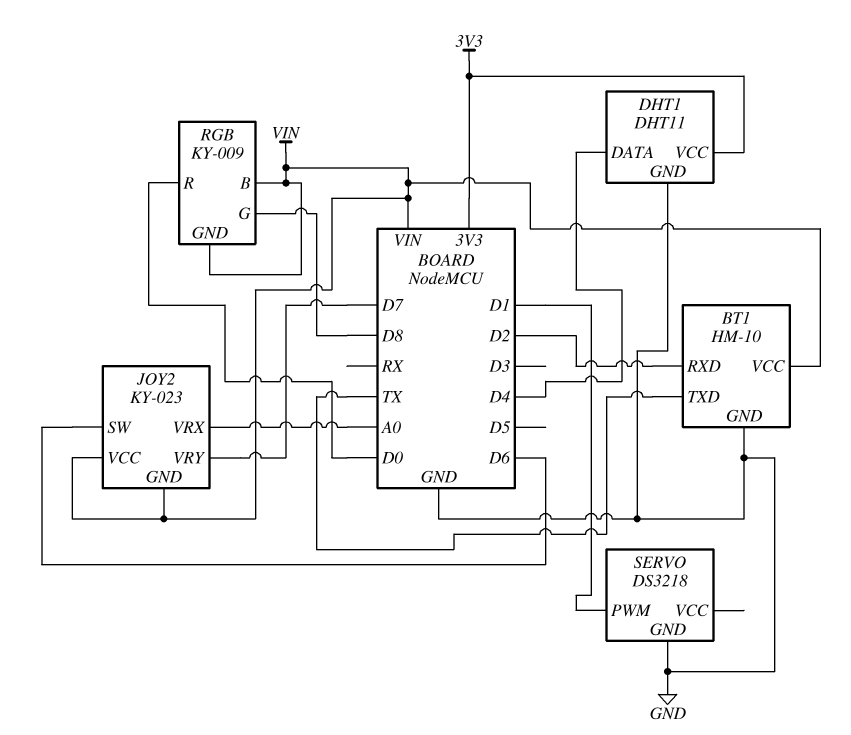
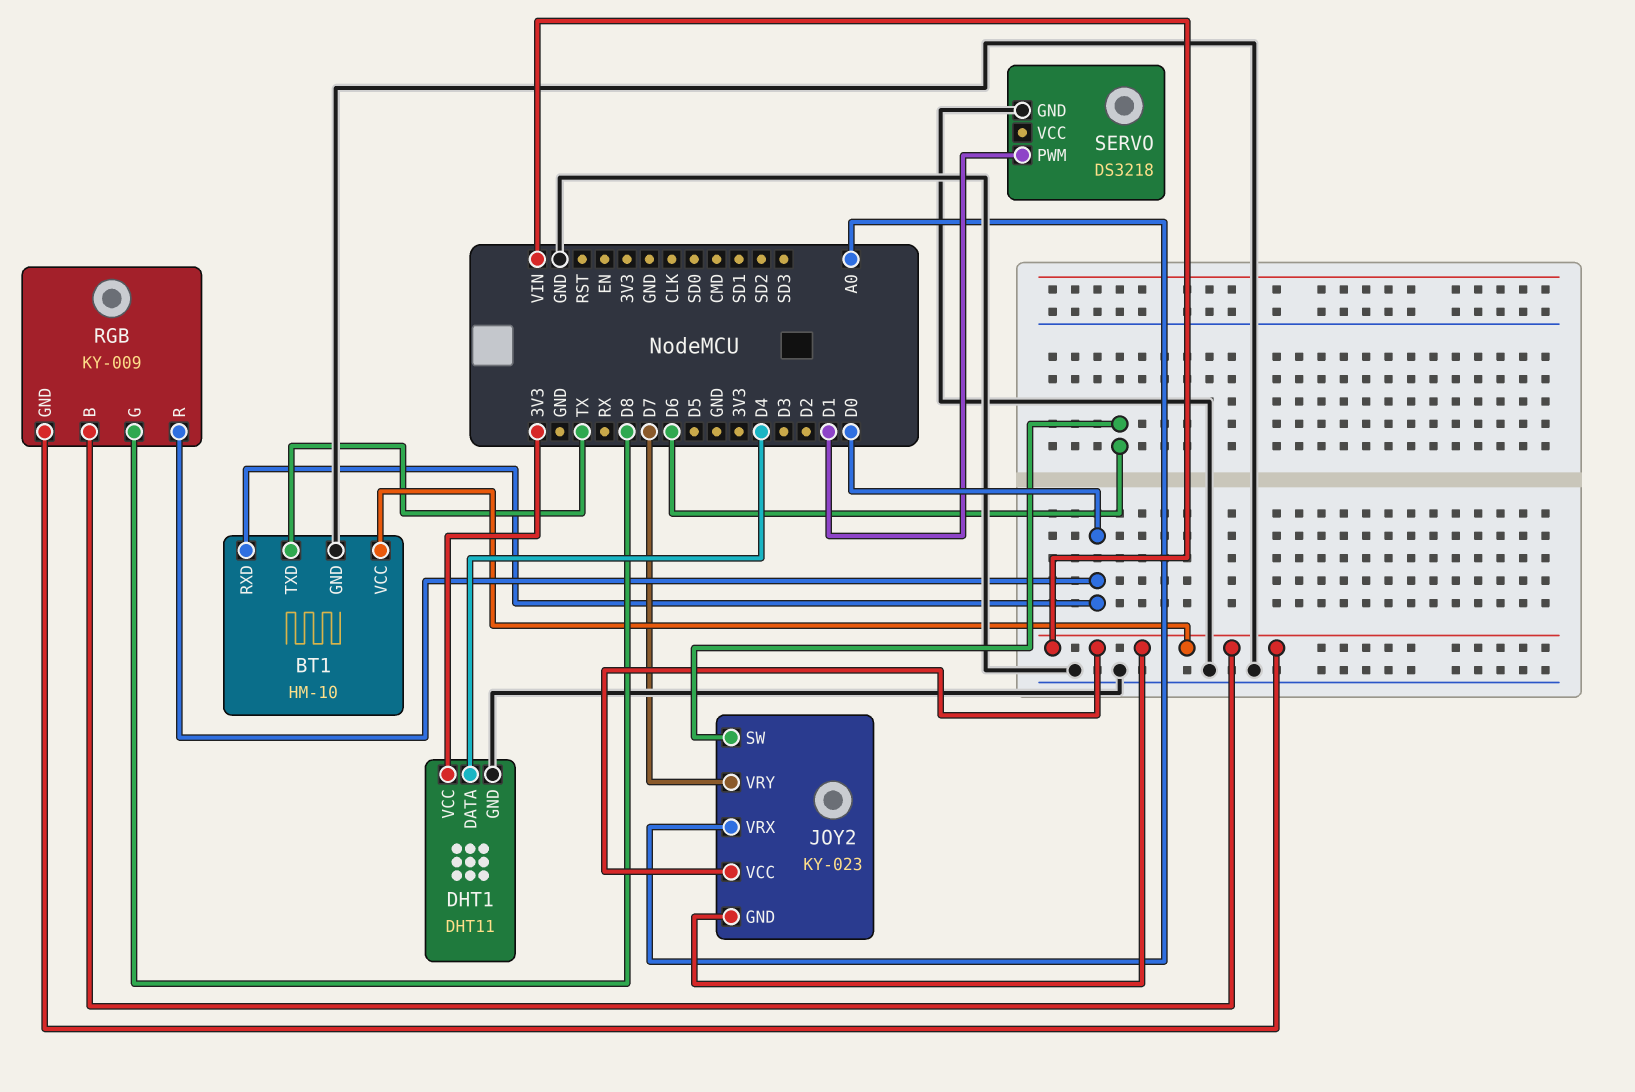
BT1 pin RXD: D2 -> D0

